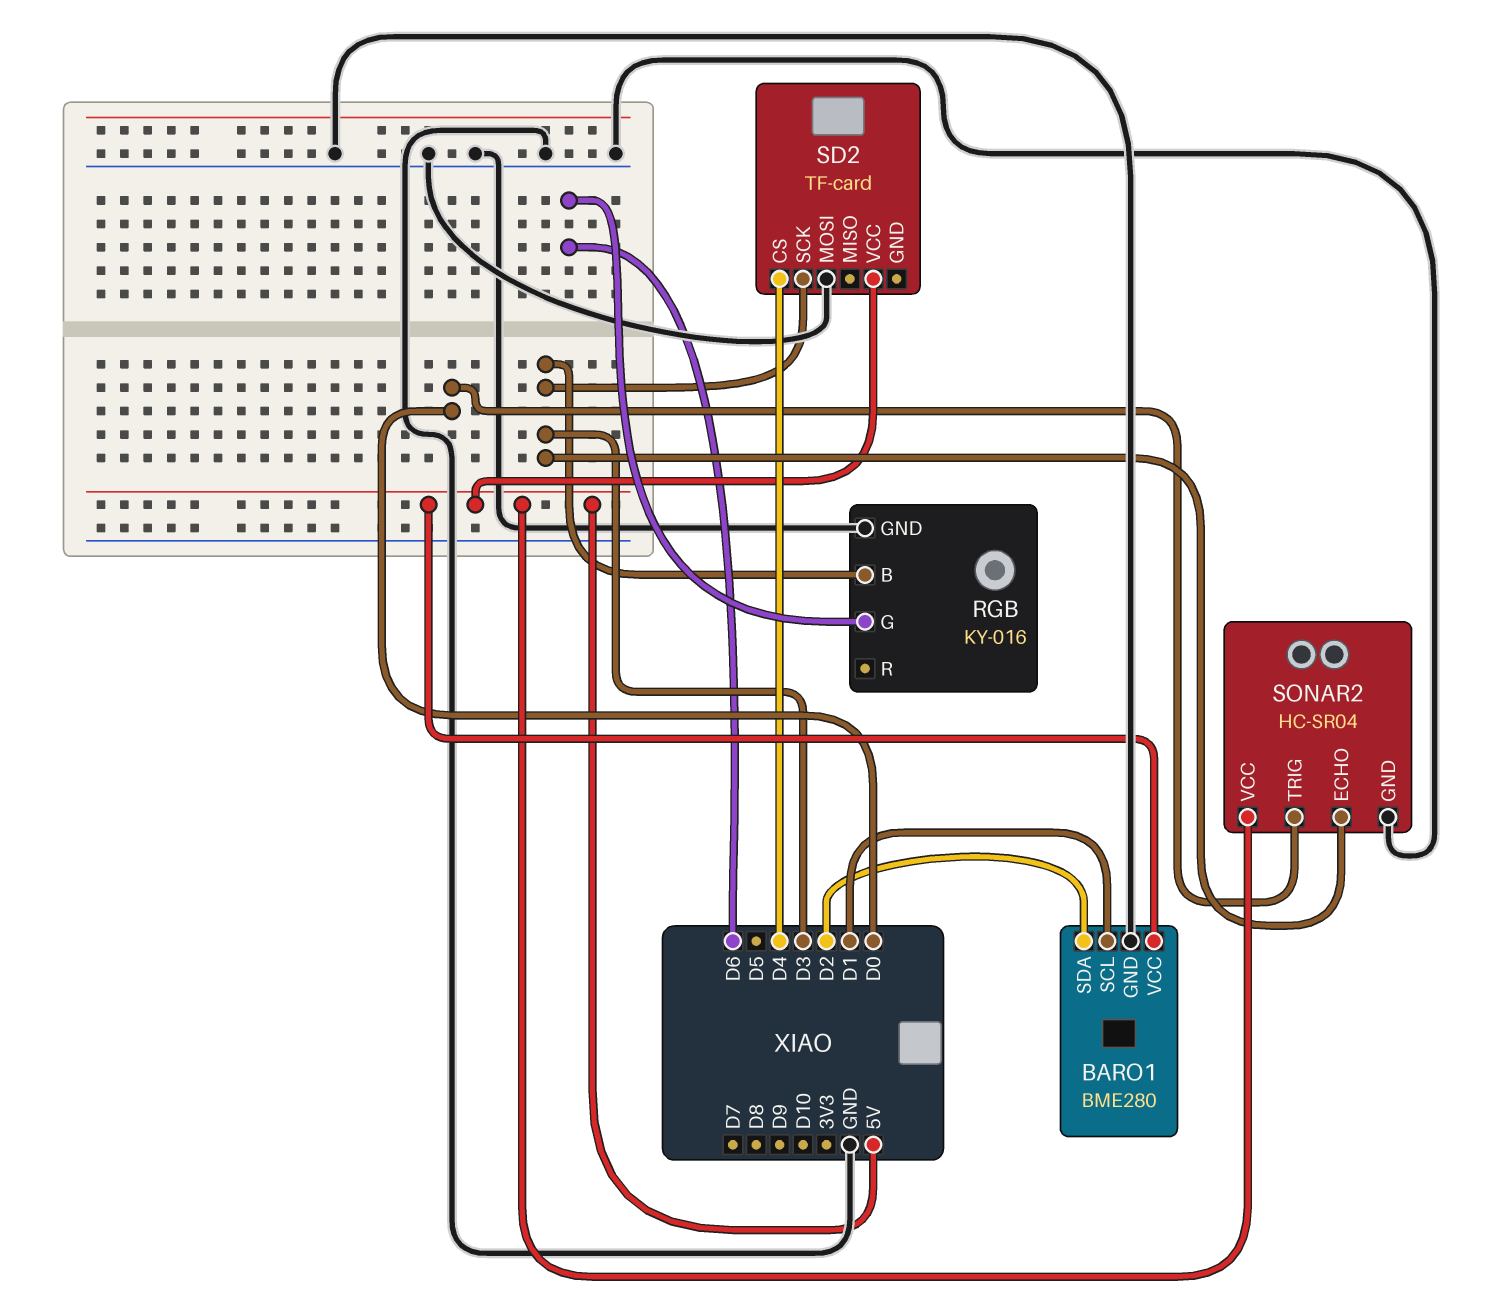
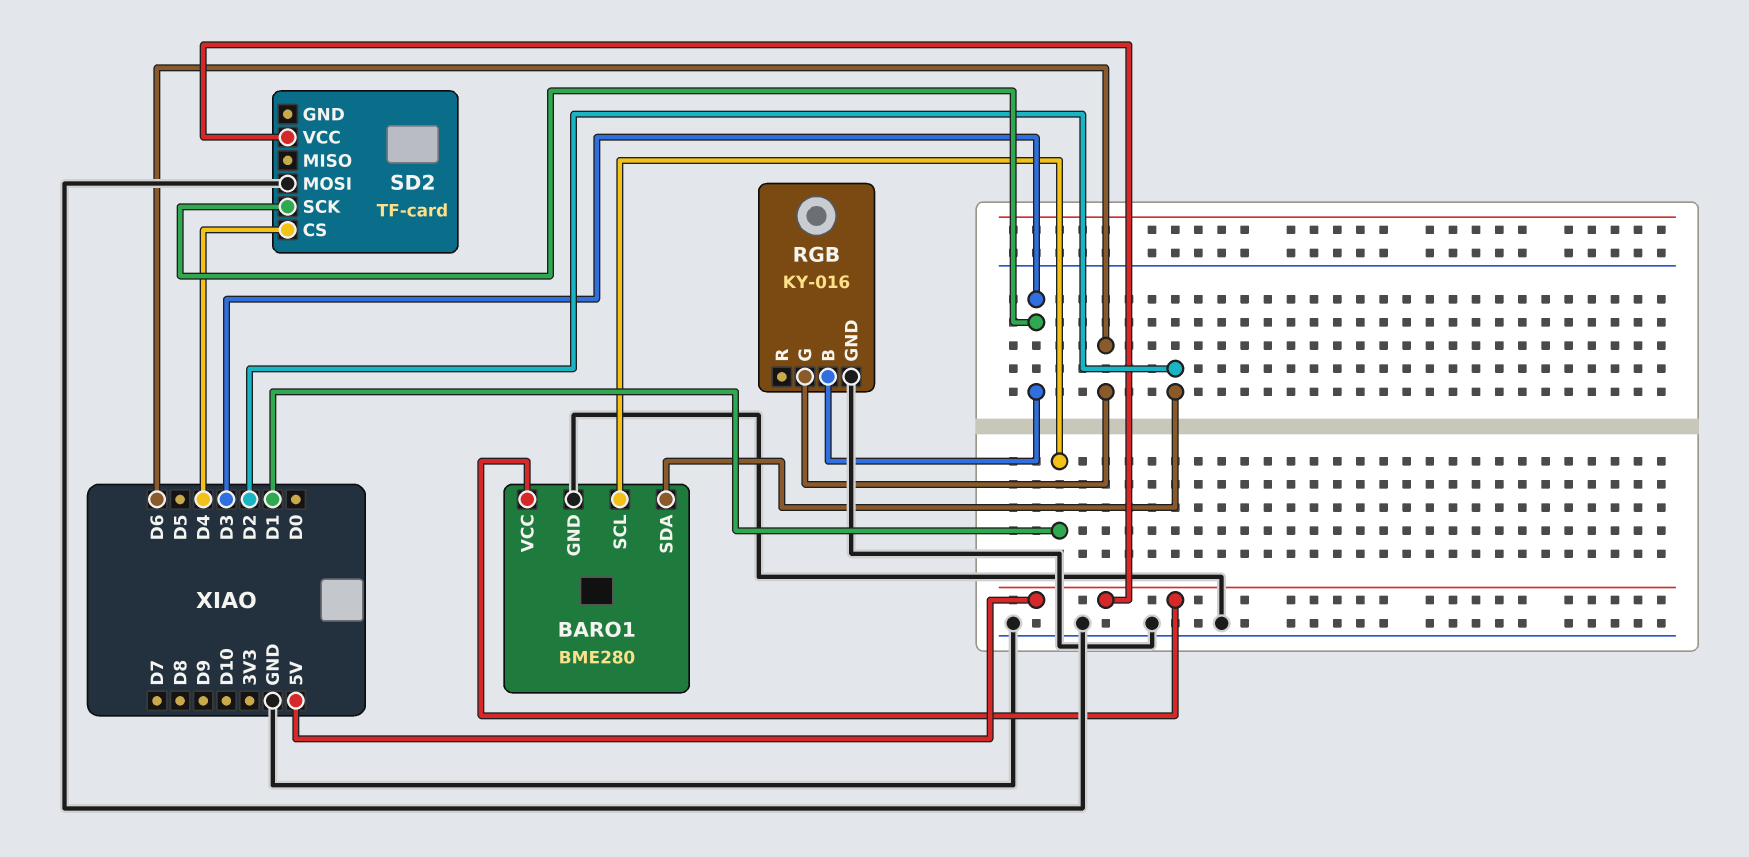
SONAR2: HC-SR04 -> none
SONAR2 pin ECHO: D3 -> none
SONAR2 pin GND: GND -> none
SONAR2 pin TRIG: D0 -> none
SONAR2 pin VCC: 5V -> none

